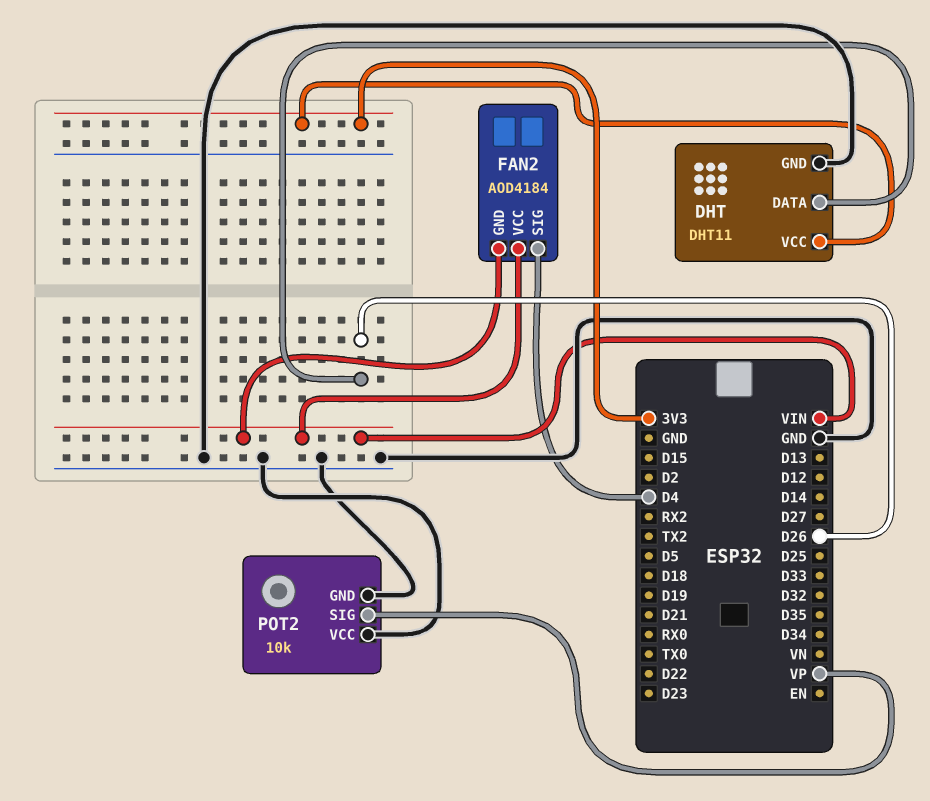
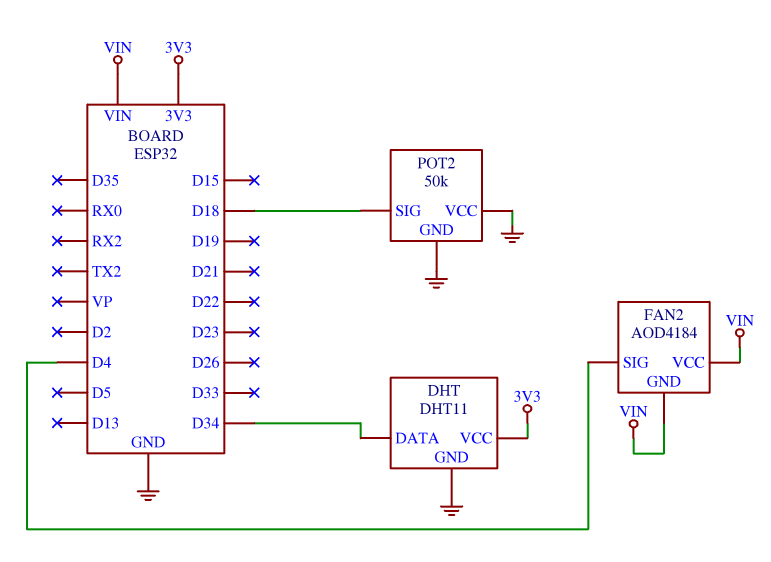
DHT pin DATA: D26 -> D34
POT2: 10k -> 50k
POT2 pin SIG: VP -> D18

